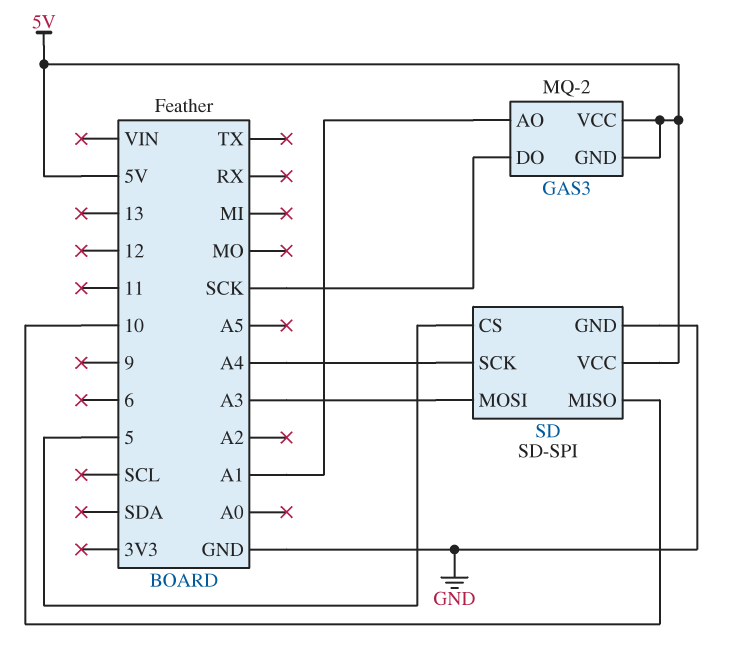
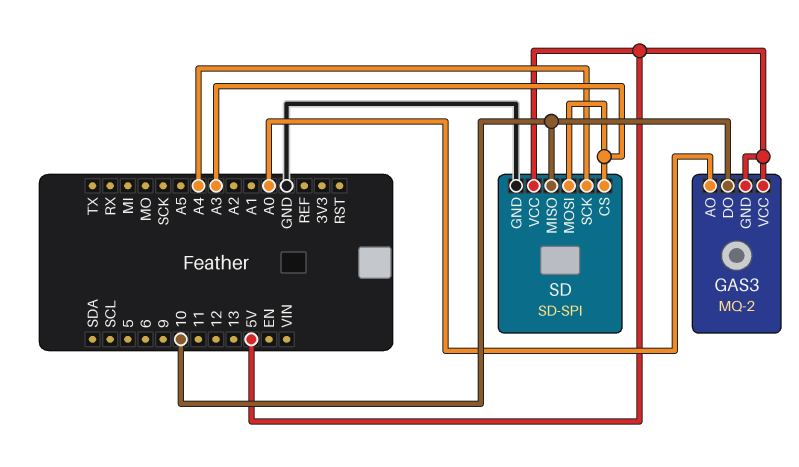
GAS3 pin AO: A1 -> A0
GAS3 pin DO: SCK -> 10
SD pin CS: 5 -> A3

